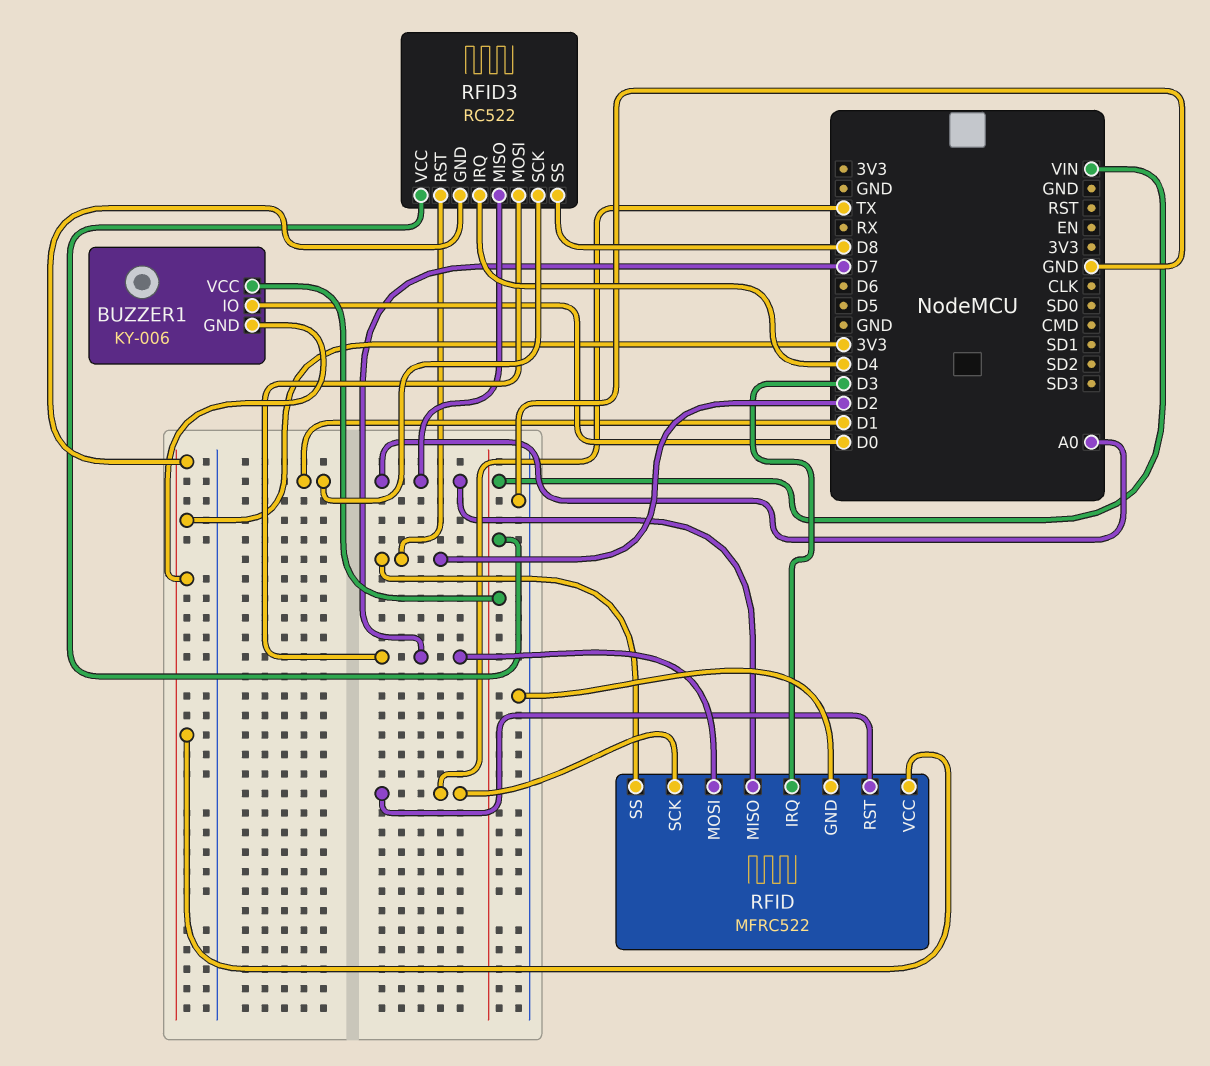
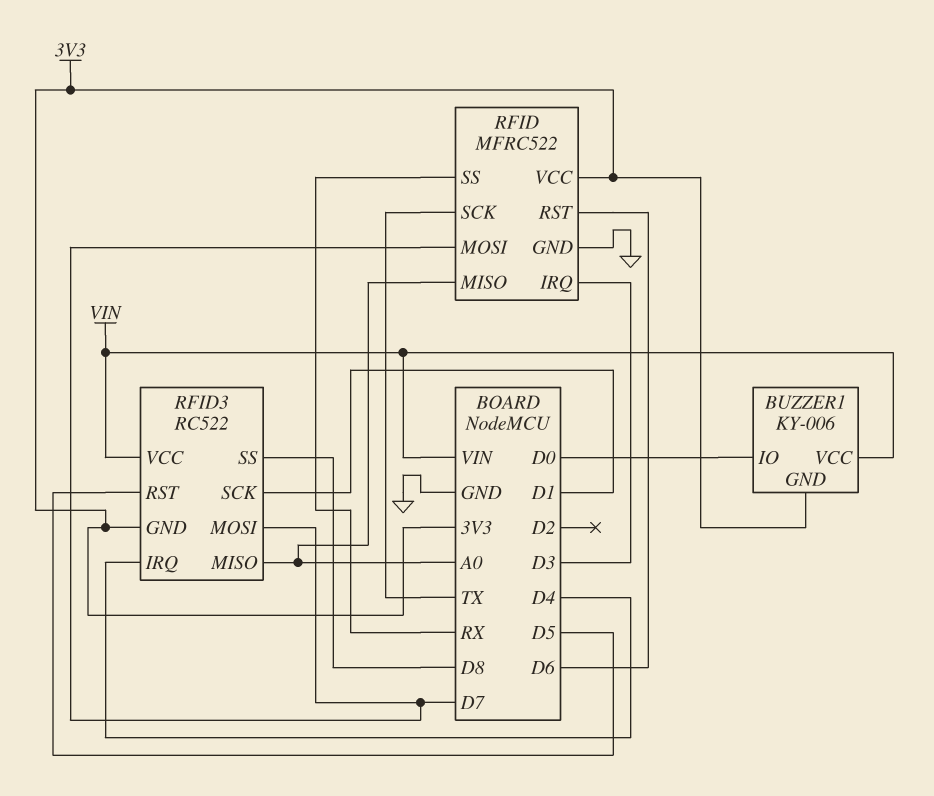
RFID pin RST: TX -> D6
RFID pin SS: D2 -> RX
RFID3 pin RST: D2 -> D5

